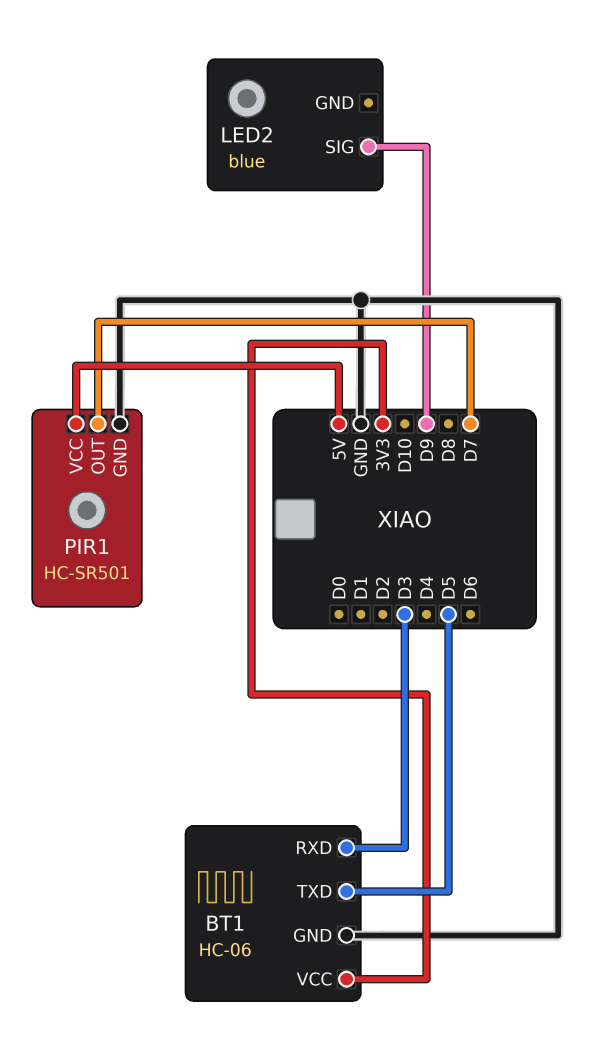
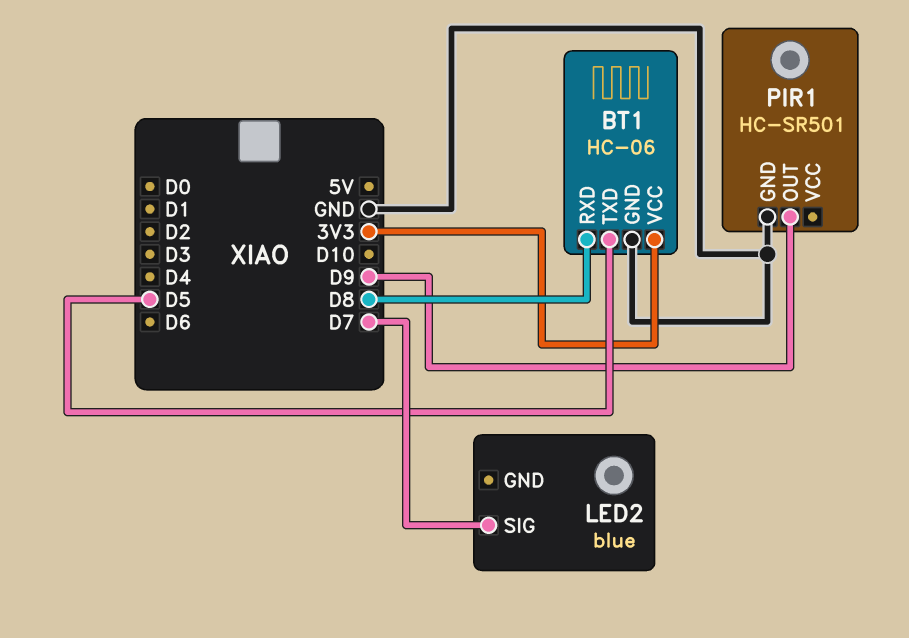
BT1 pin RXD: D3 -> D8
LED2 pin SIG: D9 -> D7
PIR1 pin OUT: D7 -> D9
PIR1 pin VCC: 5V -> none

